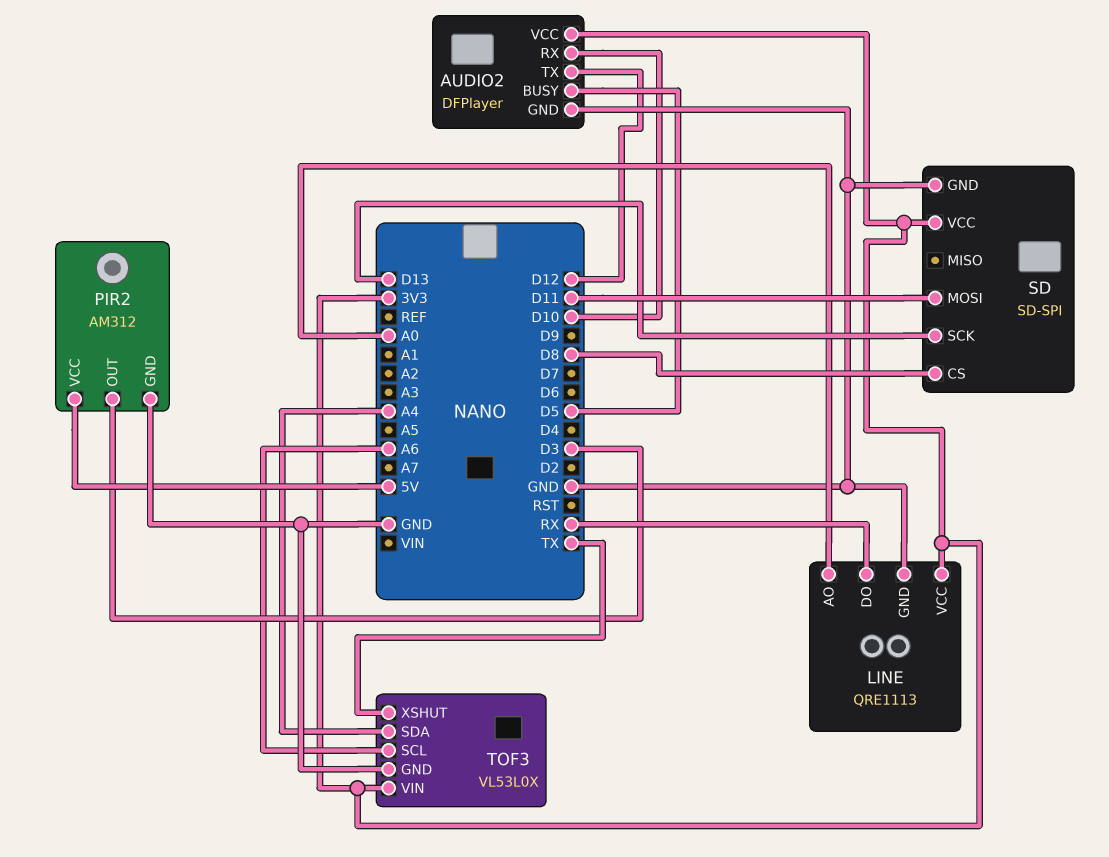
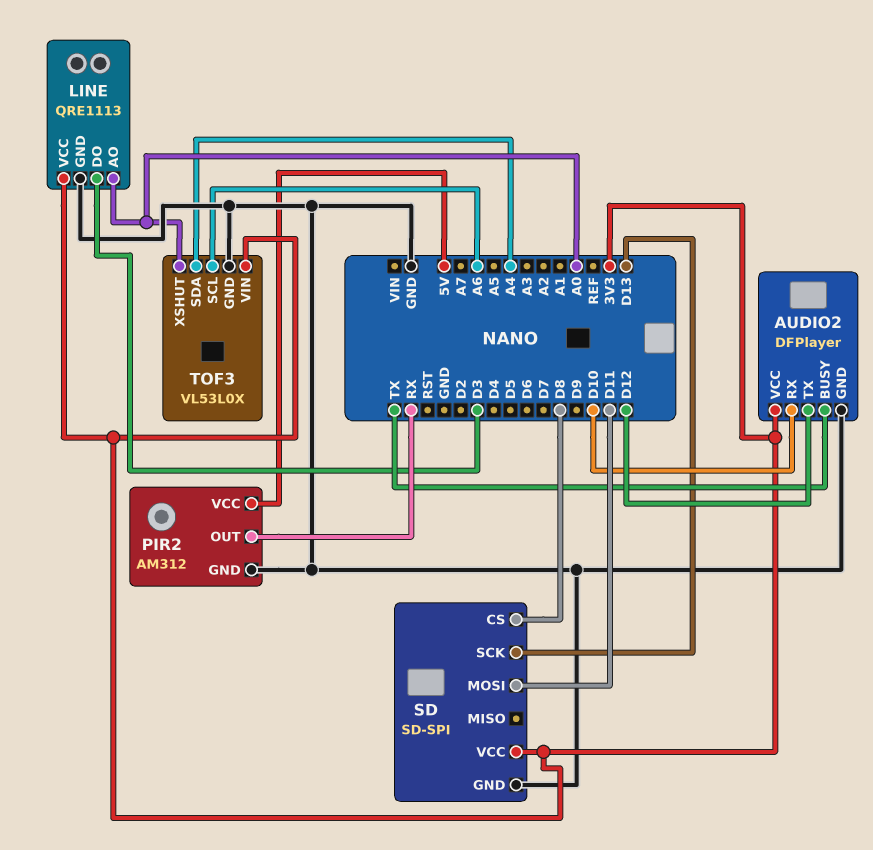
AUDIO2 pin BUSY: D5 -> TX
LINE pin DO: RX -> D3
PIR2 pin OUT: D3 -> RX
TOF3 pin XSHUT: TX -> A0

